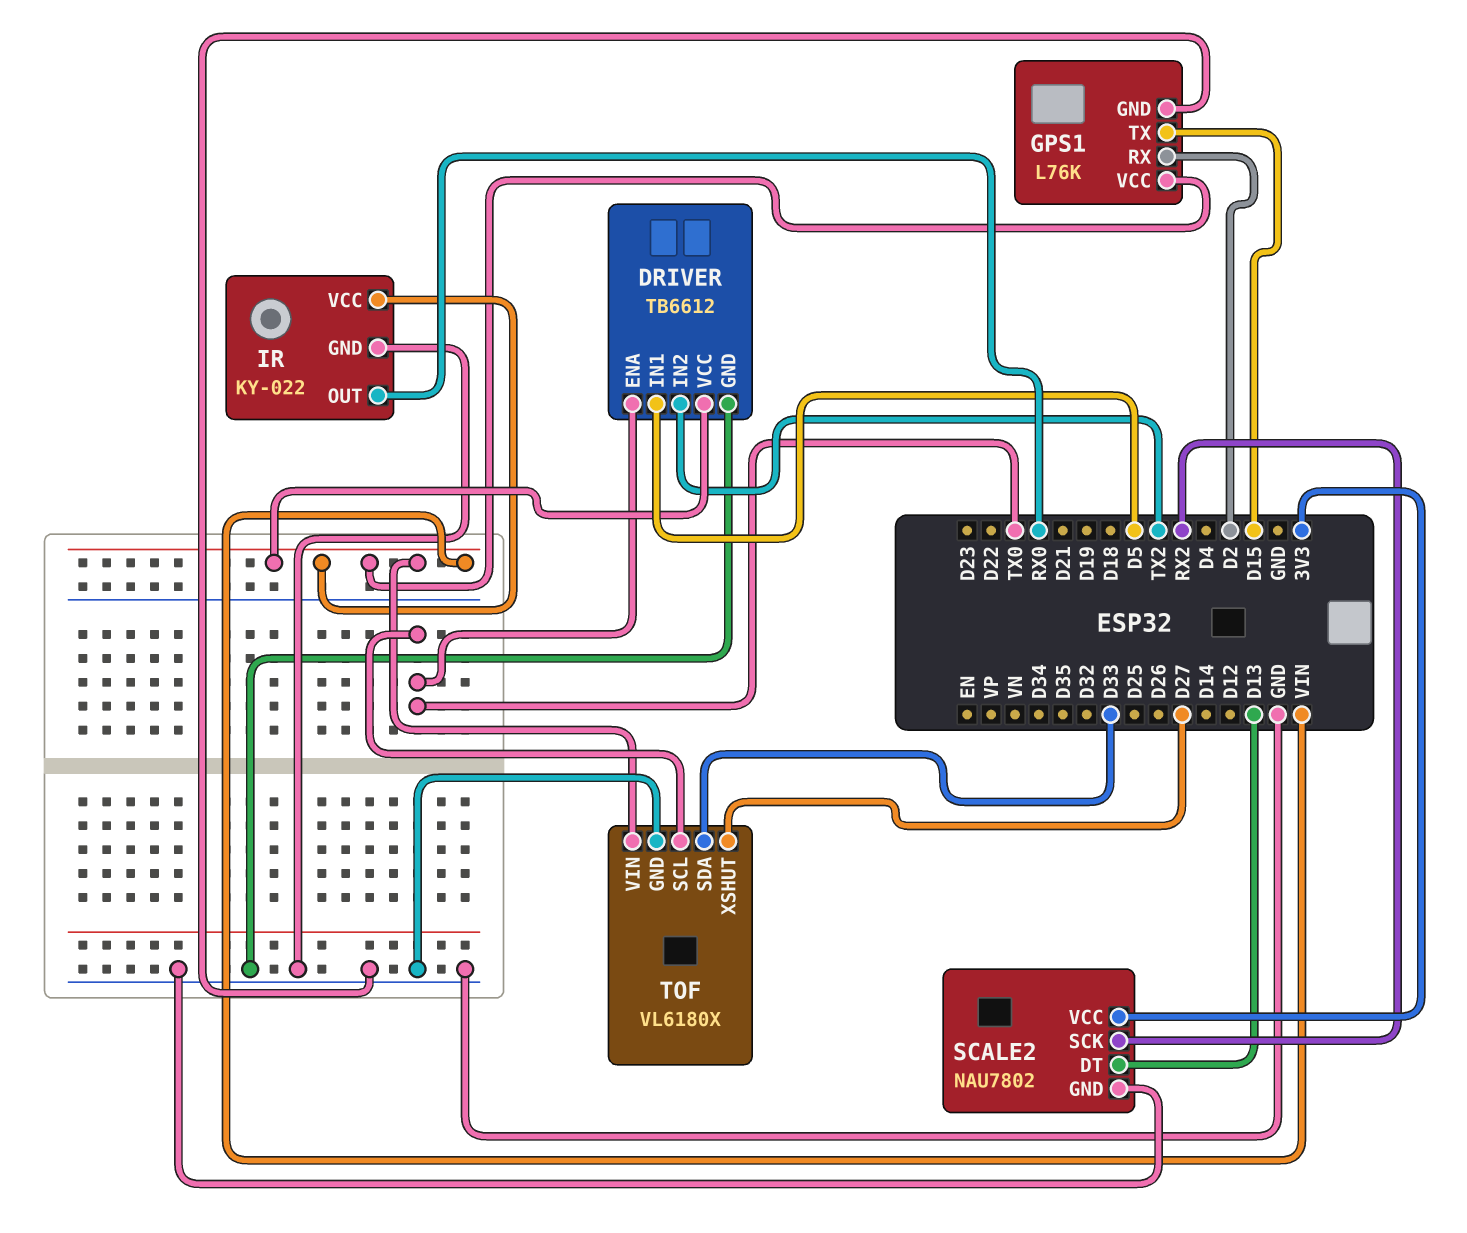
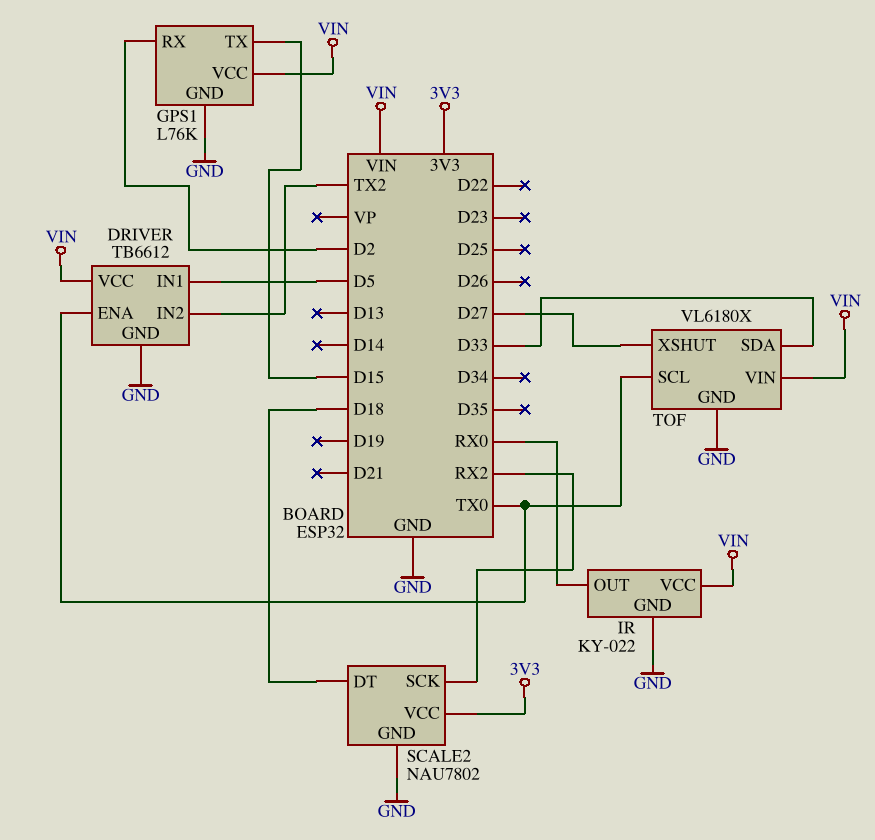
SCALE2 pin DT: D13 -> D18

